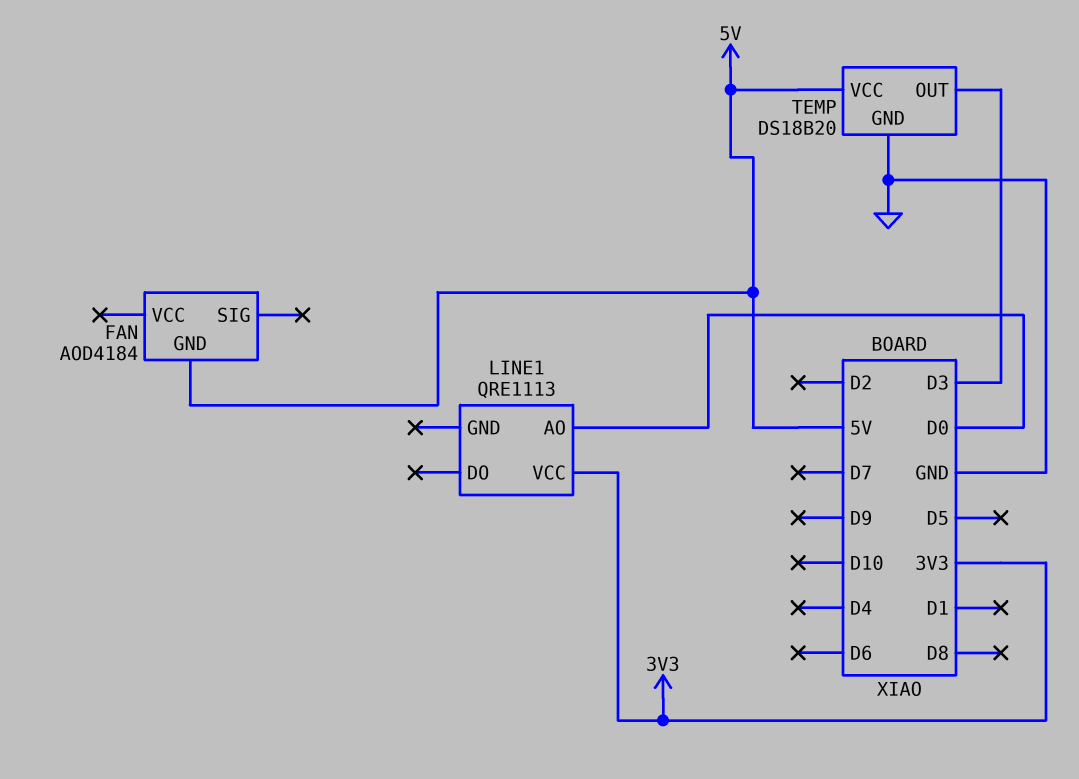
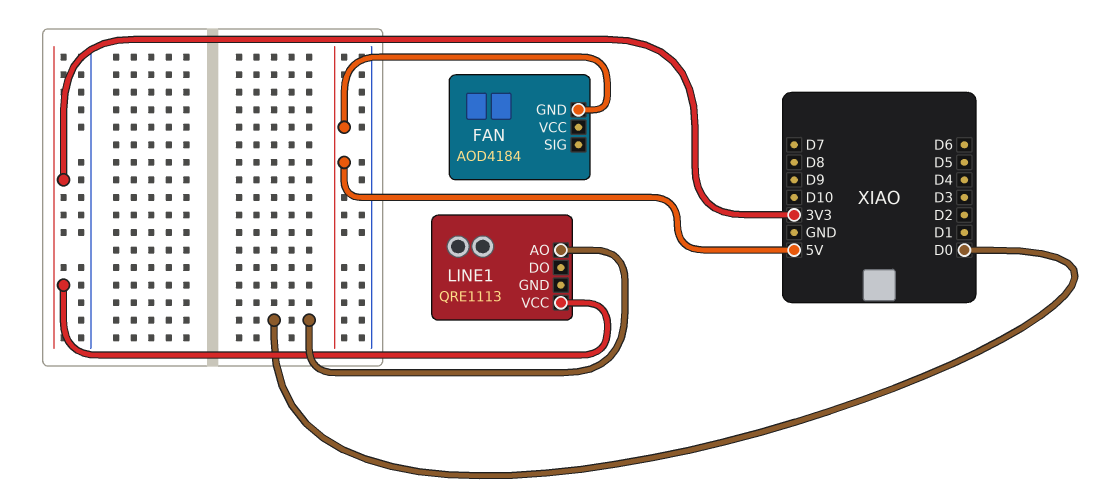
TEMP: DS18B20 -> none
TEMP pin GND: GND -> none
TEMP pin OUT: D3 -> none
TEMP pin VCC: 5V -> none

